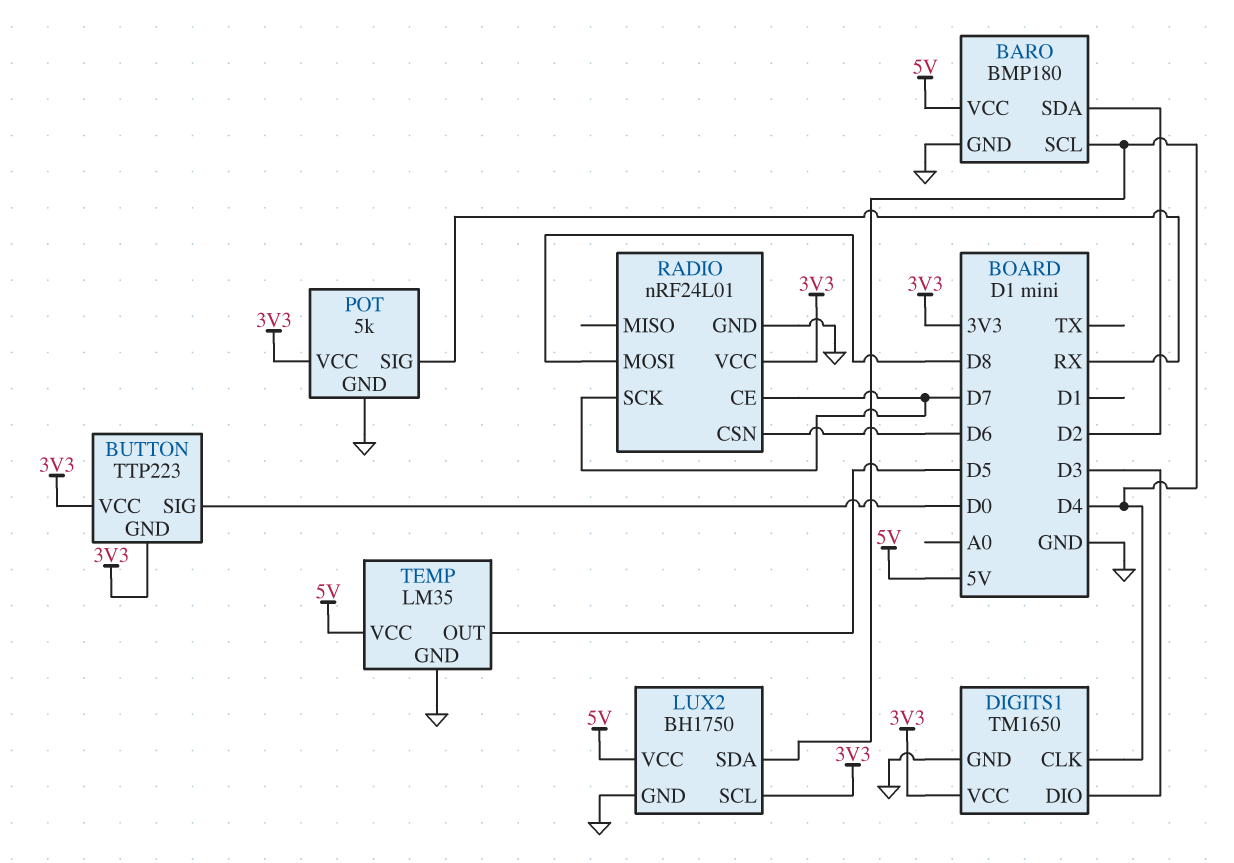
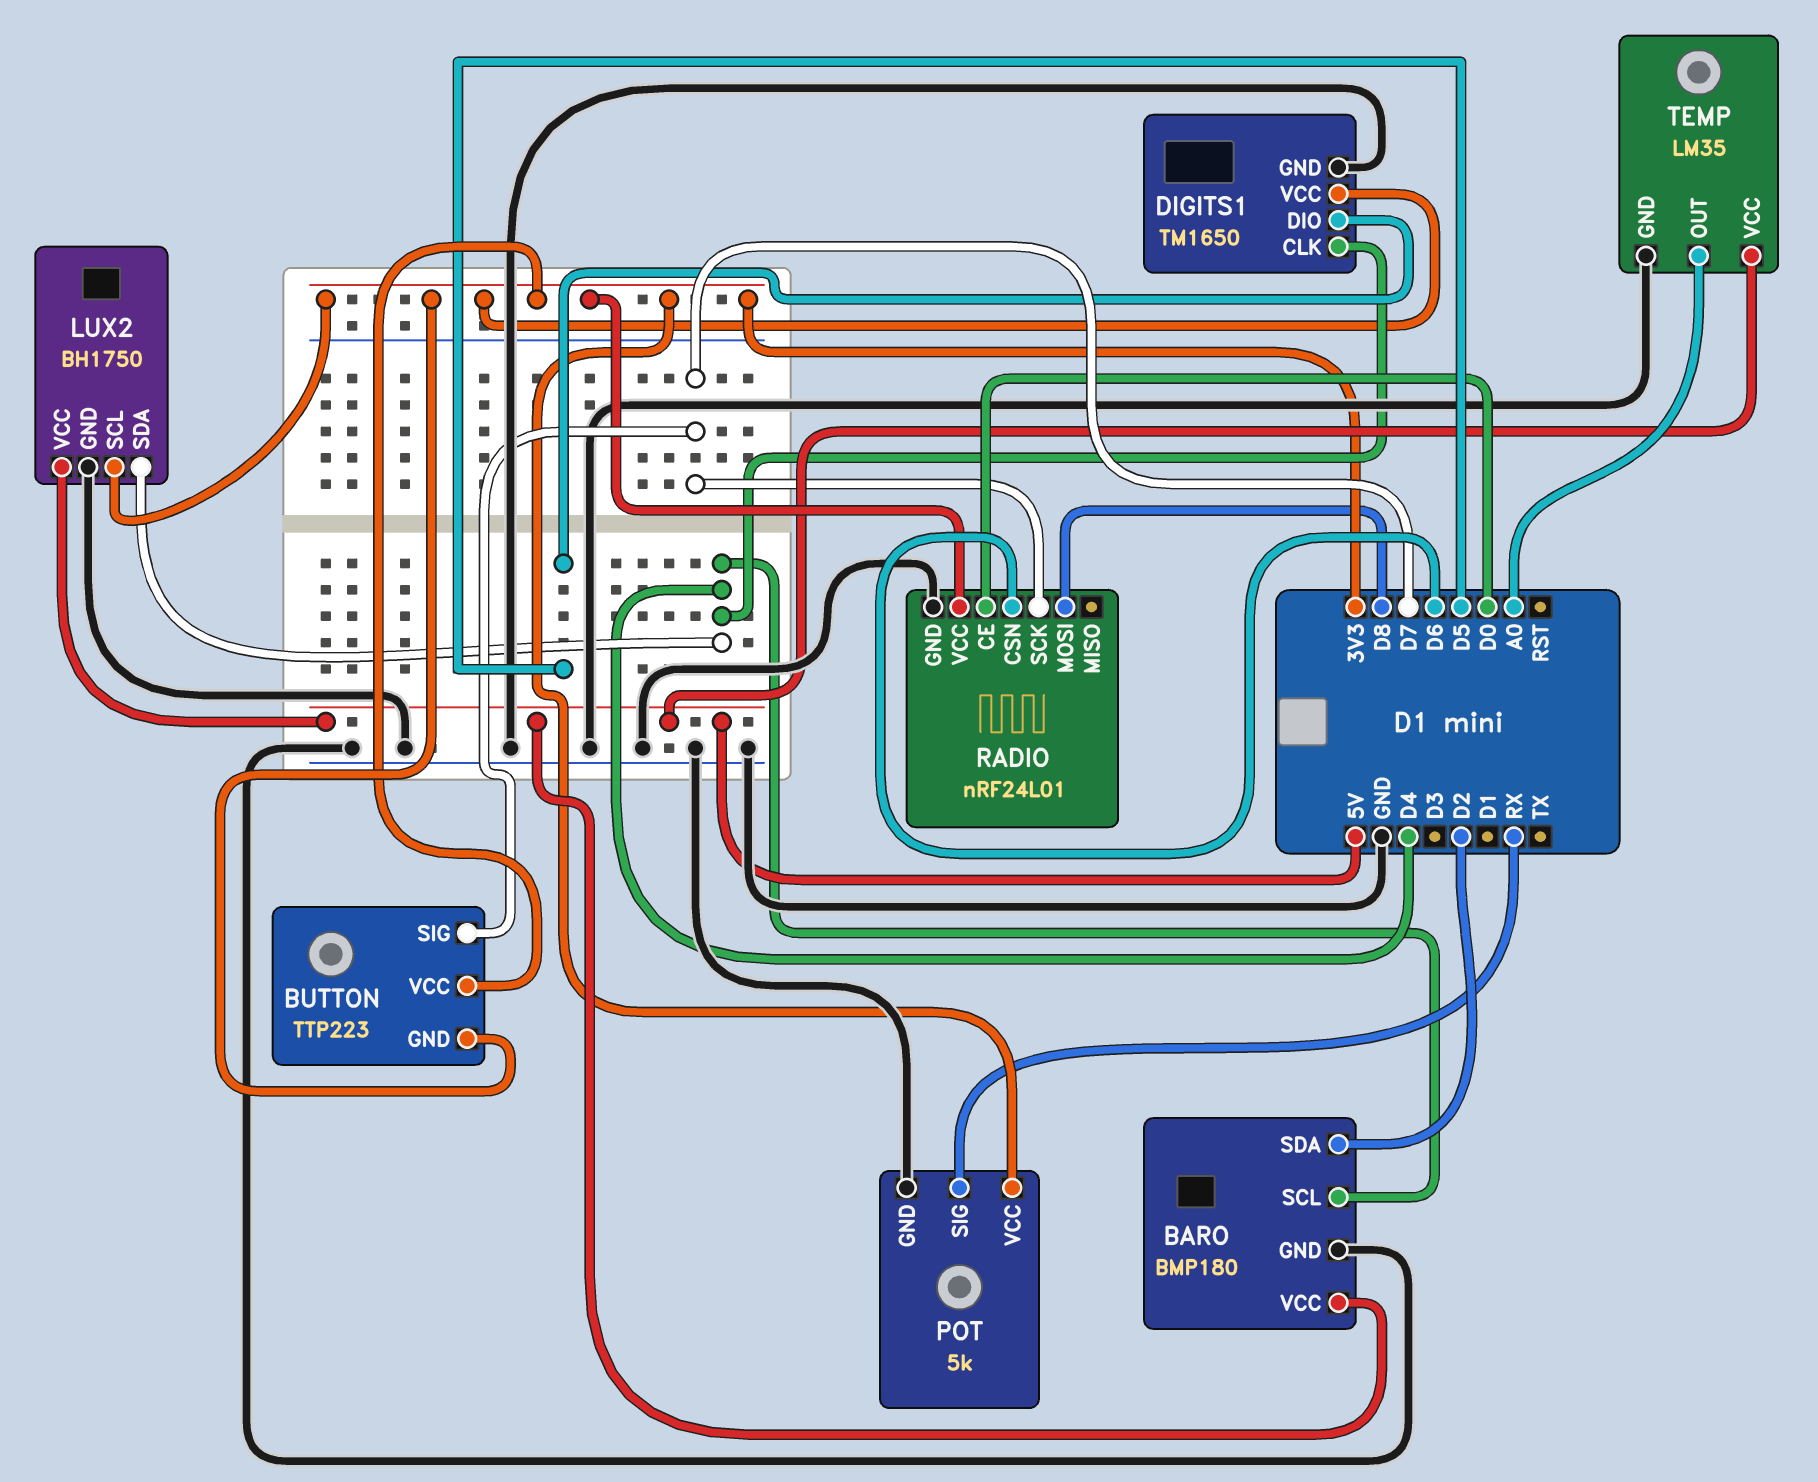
BUTTON pin SIG: D0 -> D7
DIGITS1 pin DIO: D3 -> D5
RADIO pin CE: D7 -> D0
TEMP pin OUT: D5 -> A0

